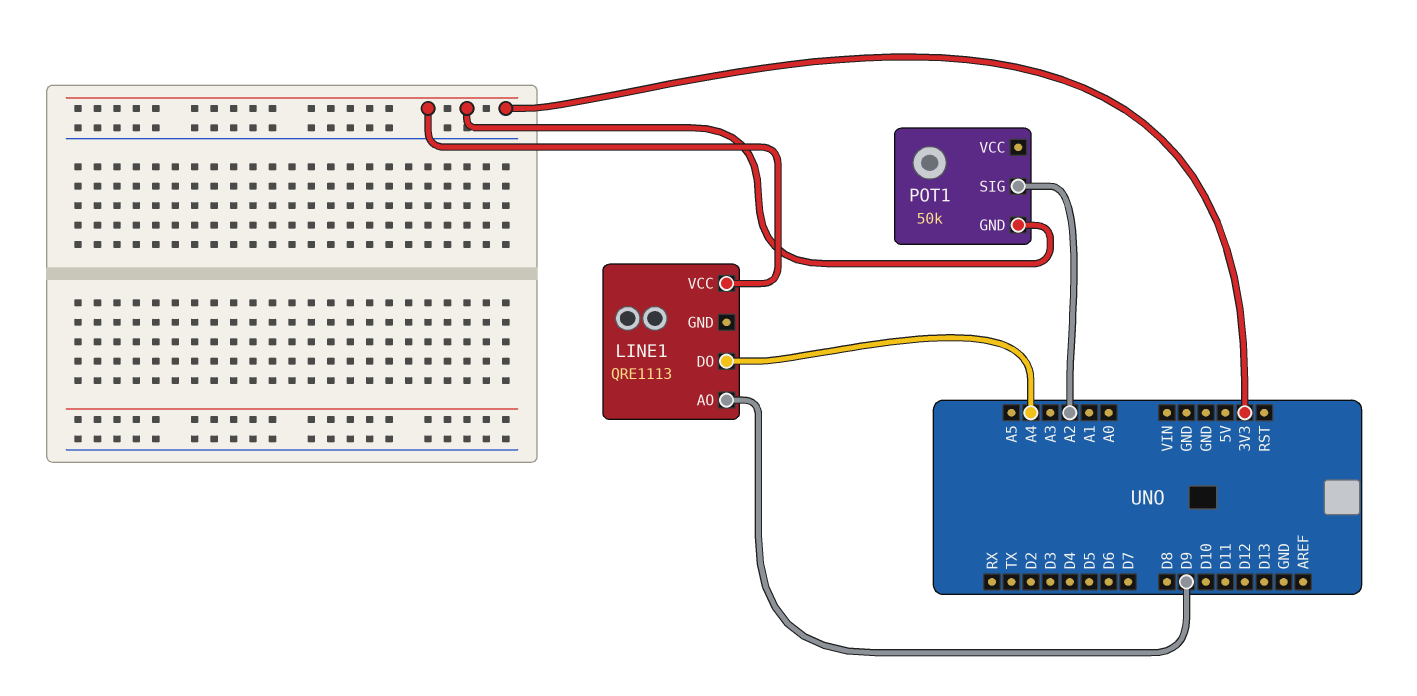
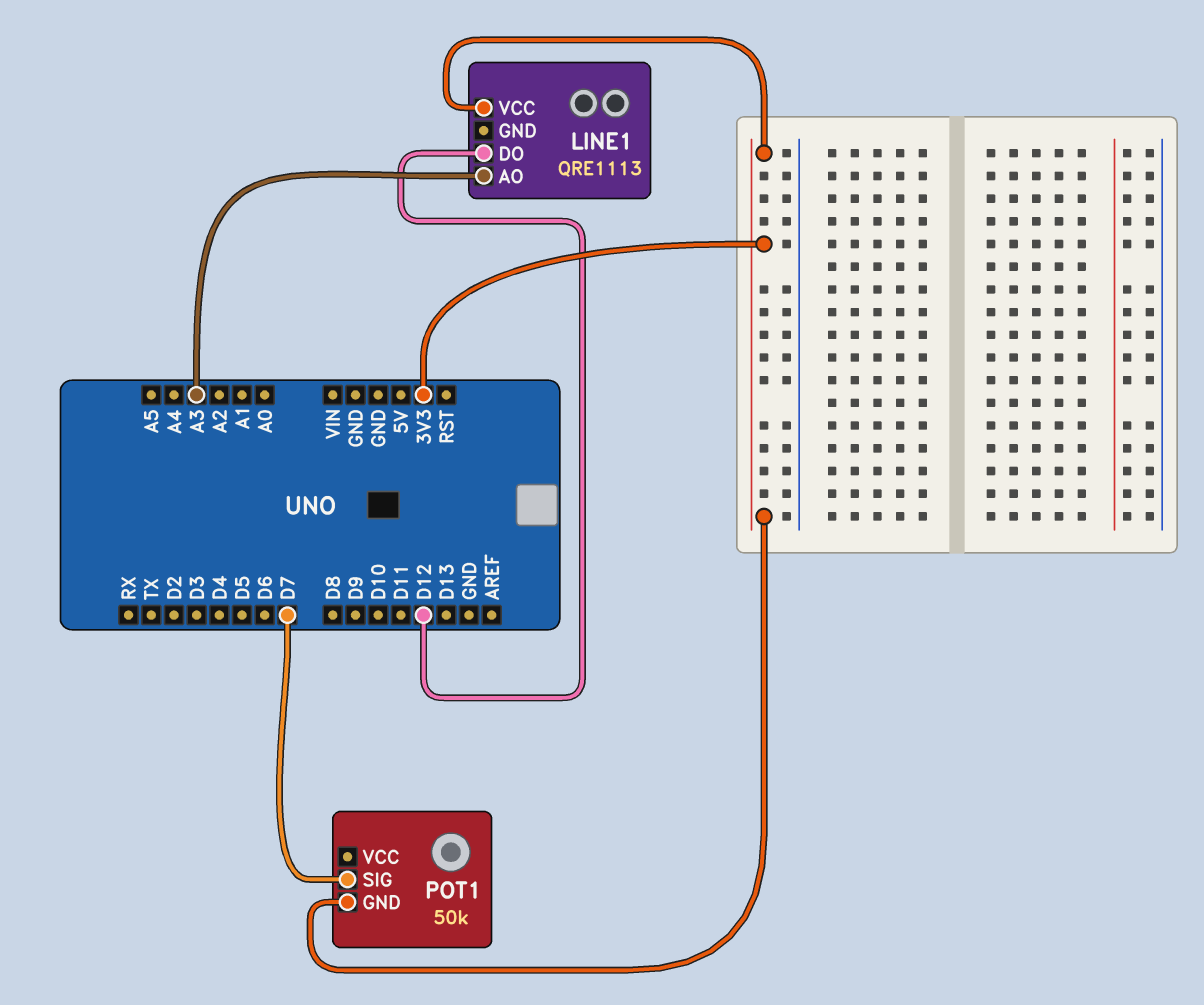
LINE1 pin AO: D9 -> A3
LINE1 pin DO: A4 -> D12
POT1 pin SIG: A2 -> D7

